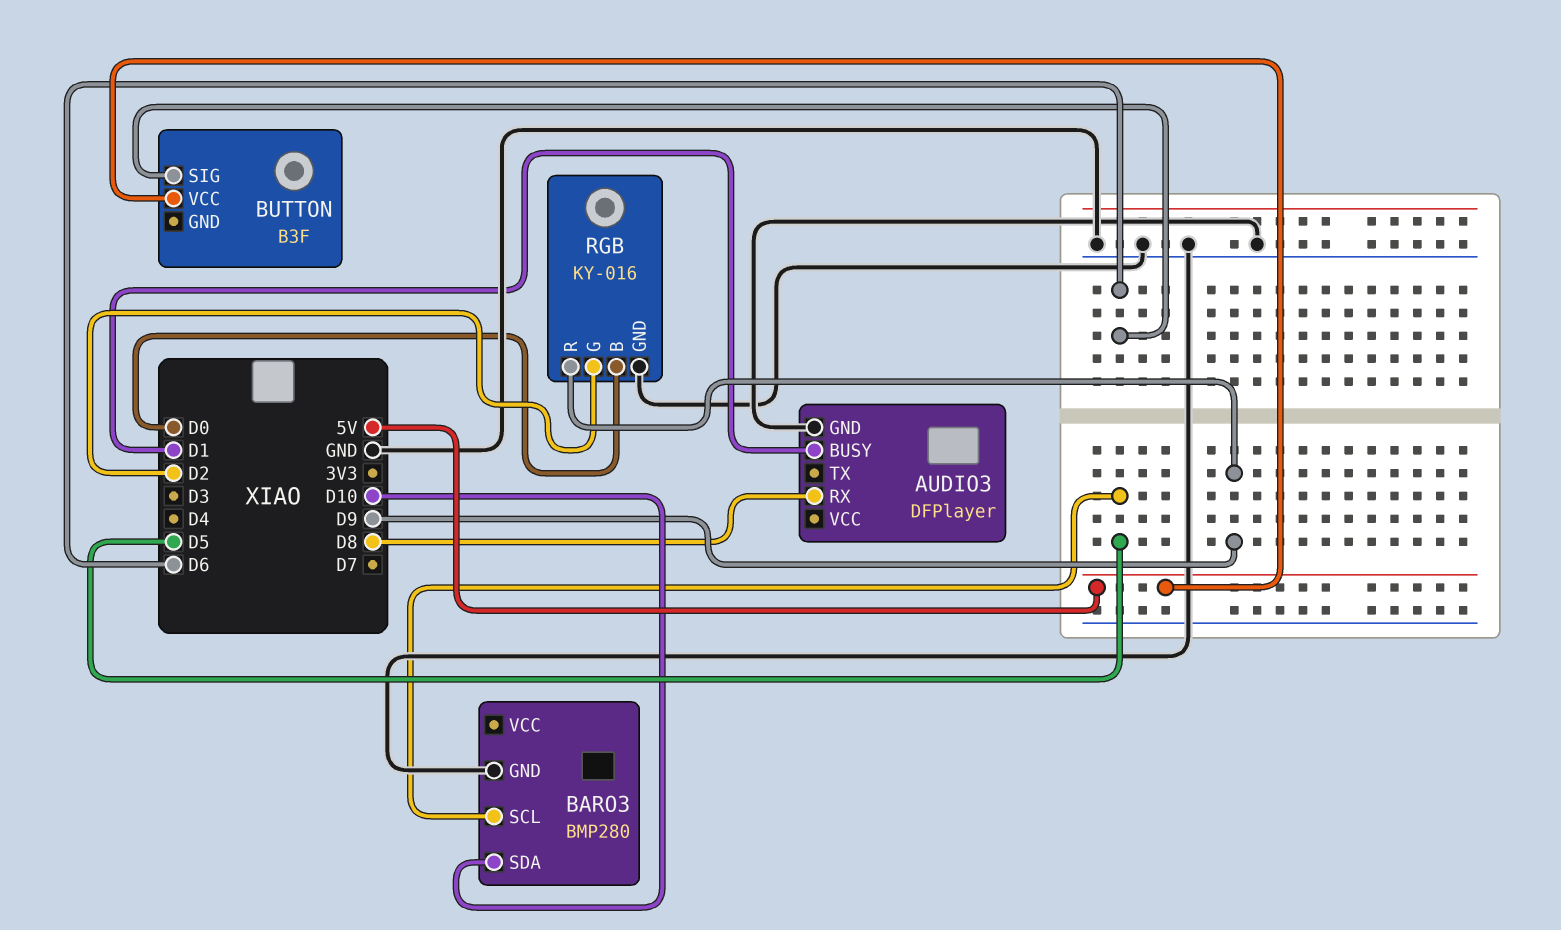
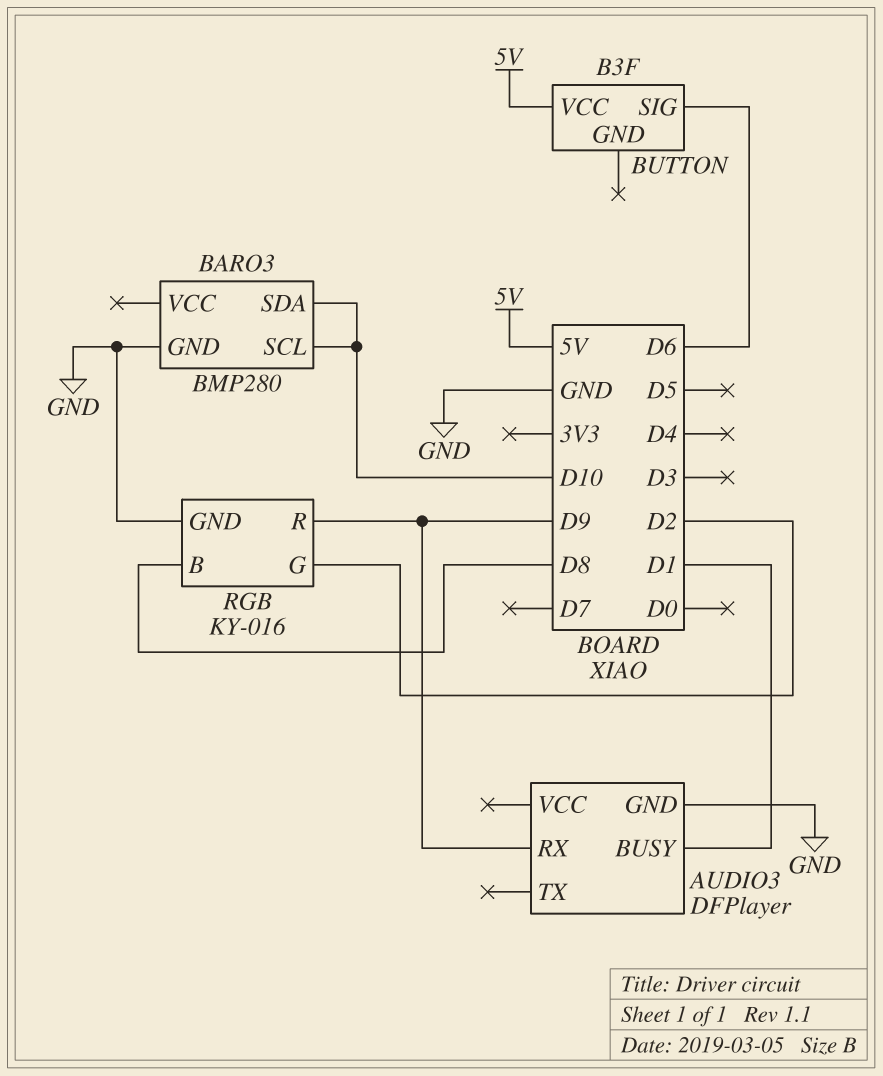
AUDIO3 pin RX: D8 -> D9
BARO3 pin SCL: D5 -> D10
RGB pin B: D0 -> D8

